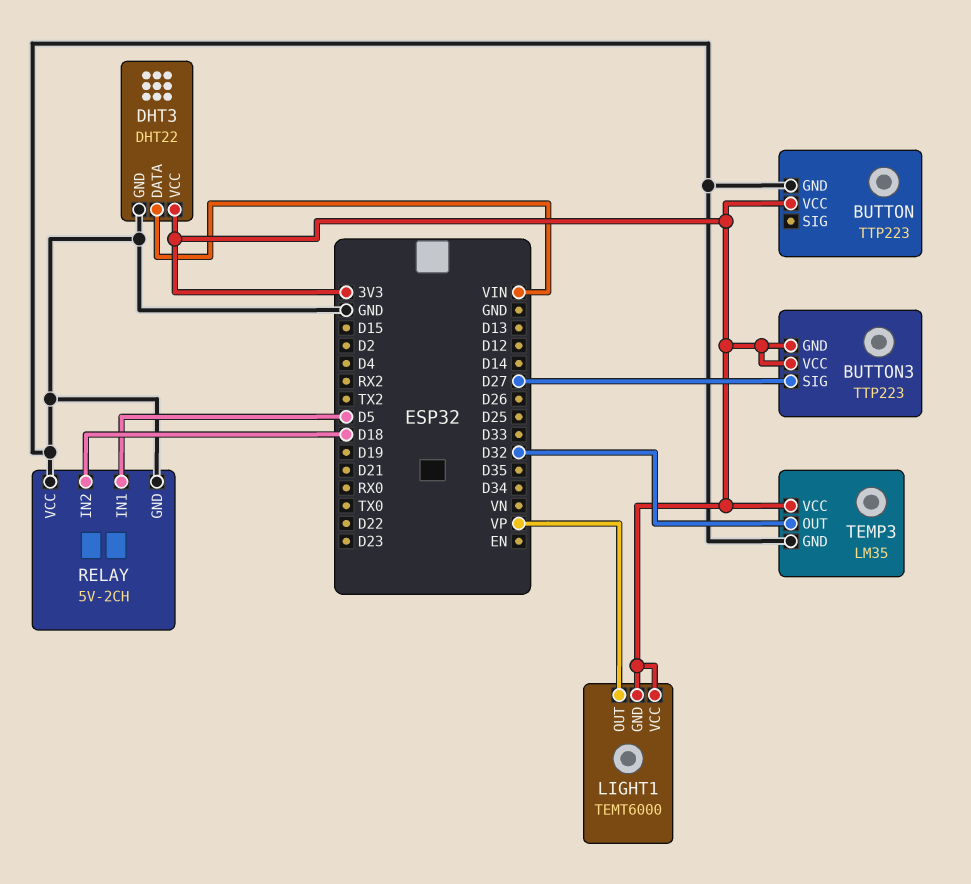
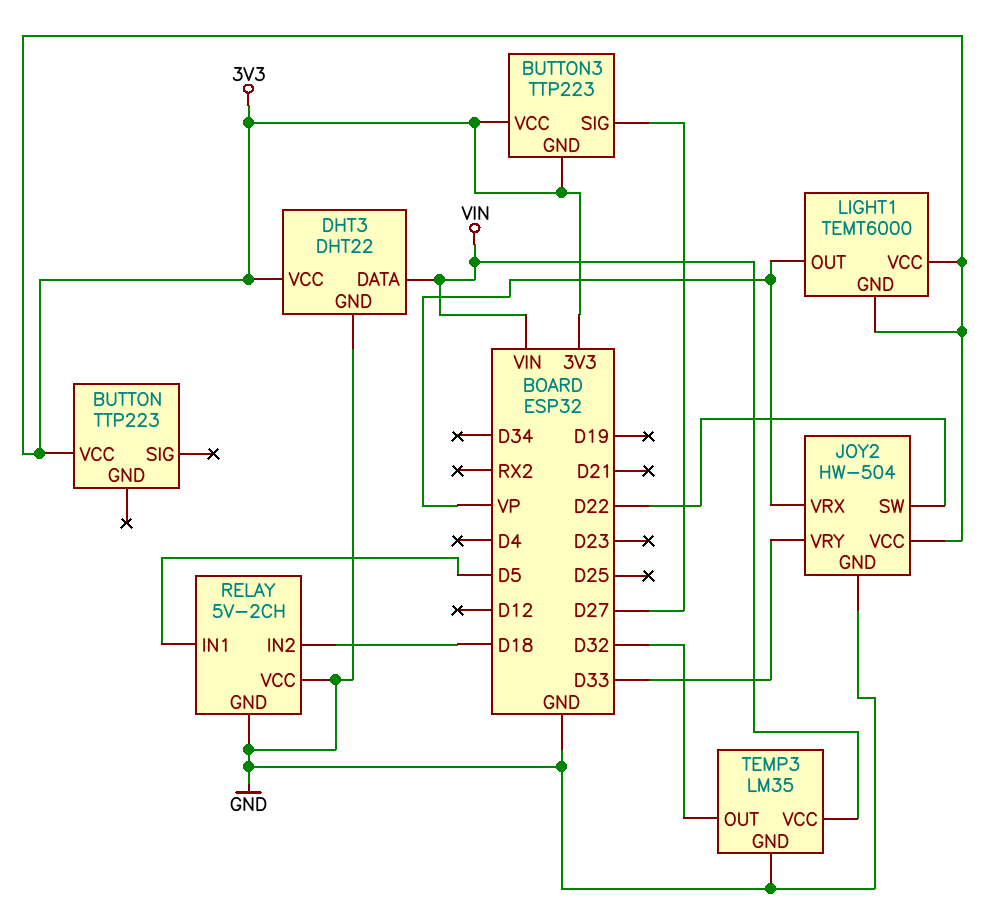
BUTTON pin GND: GND -> none
JOY2: none -> HW-504
JOY2 pin GND: none -> GND
JOY2 pin SW: none -> D22
JOY2 pin VCC: none -> 3V3
JOY2 pin VRX: none -> VP
JOY2 pin VRY: none -> D33
TEMP3 pin VCC: 3V3 -> VIN

